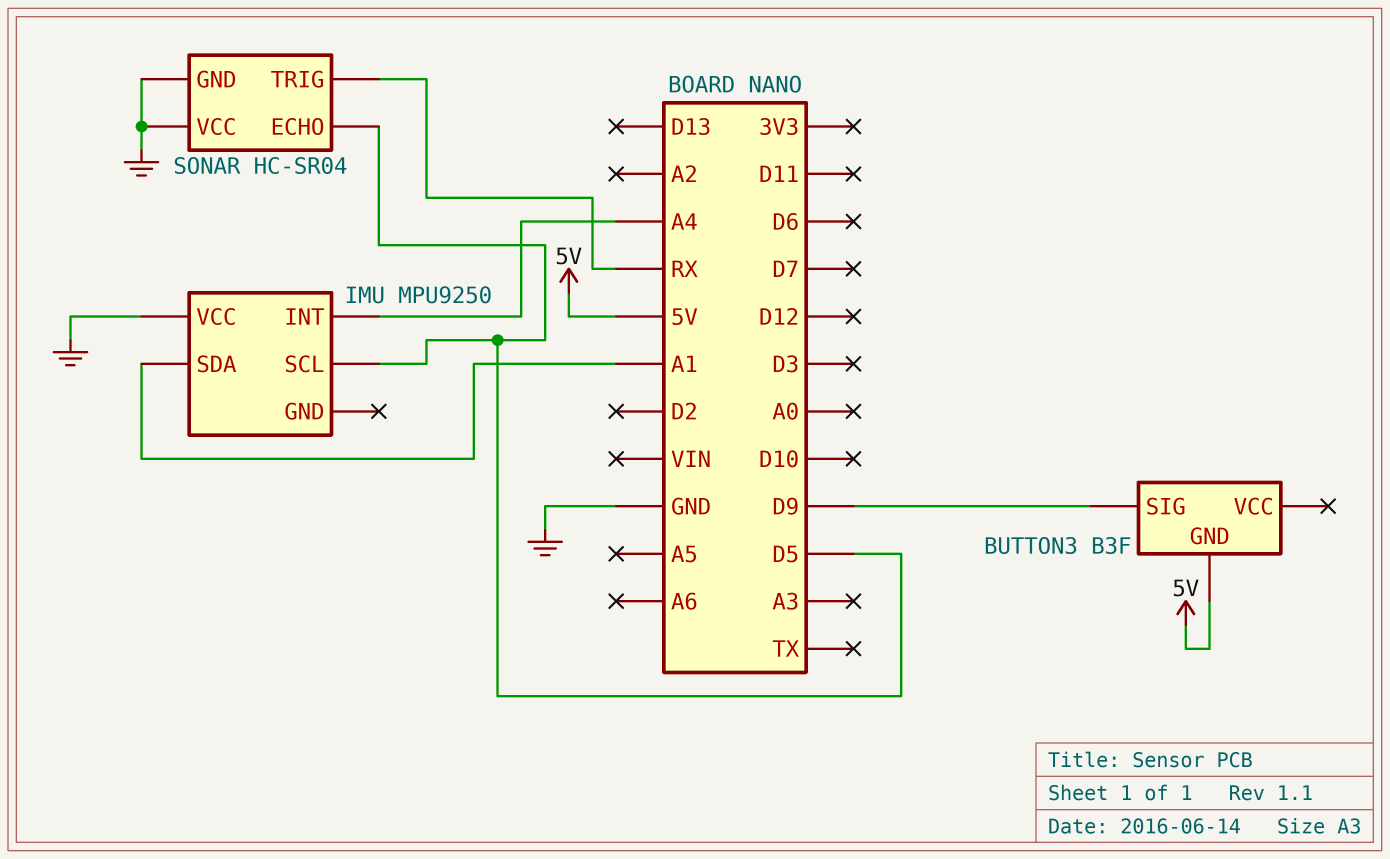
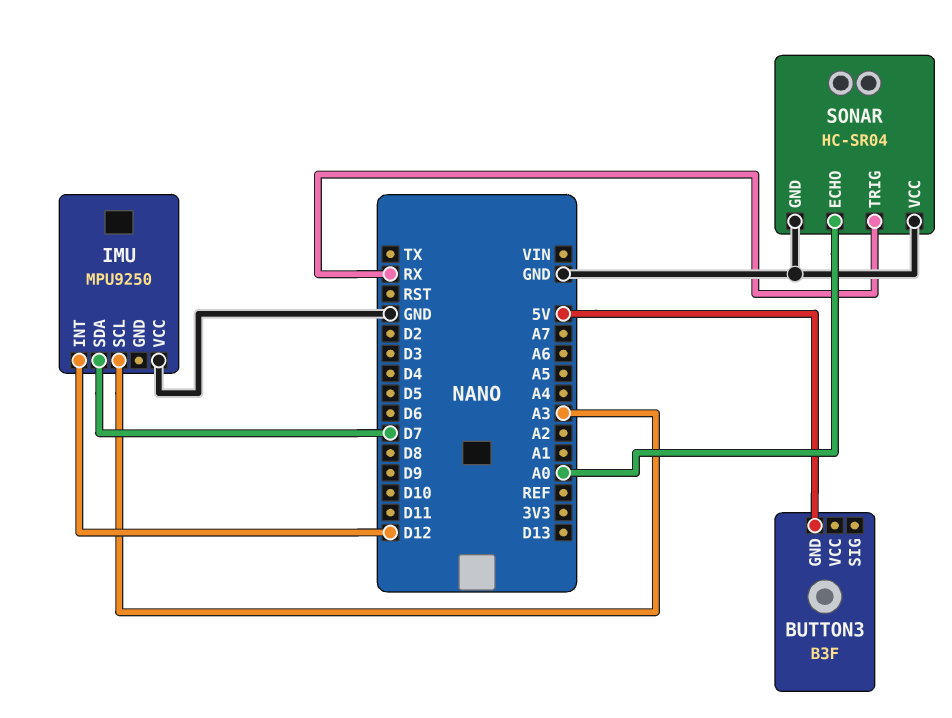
BUTTON3 pin SIG: D9 -> none
IMU pin INT: A4 -> D12
IMU pin SCL: D5 -> A3
IMU pin SDA: A1 -> D7
SONAR pin ECHO: D5 -> A0

